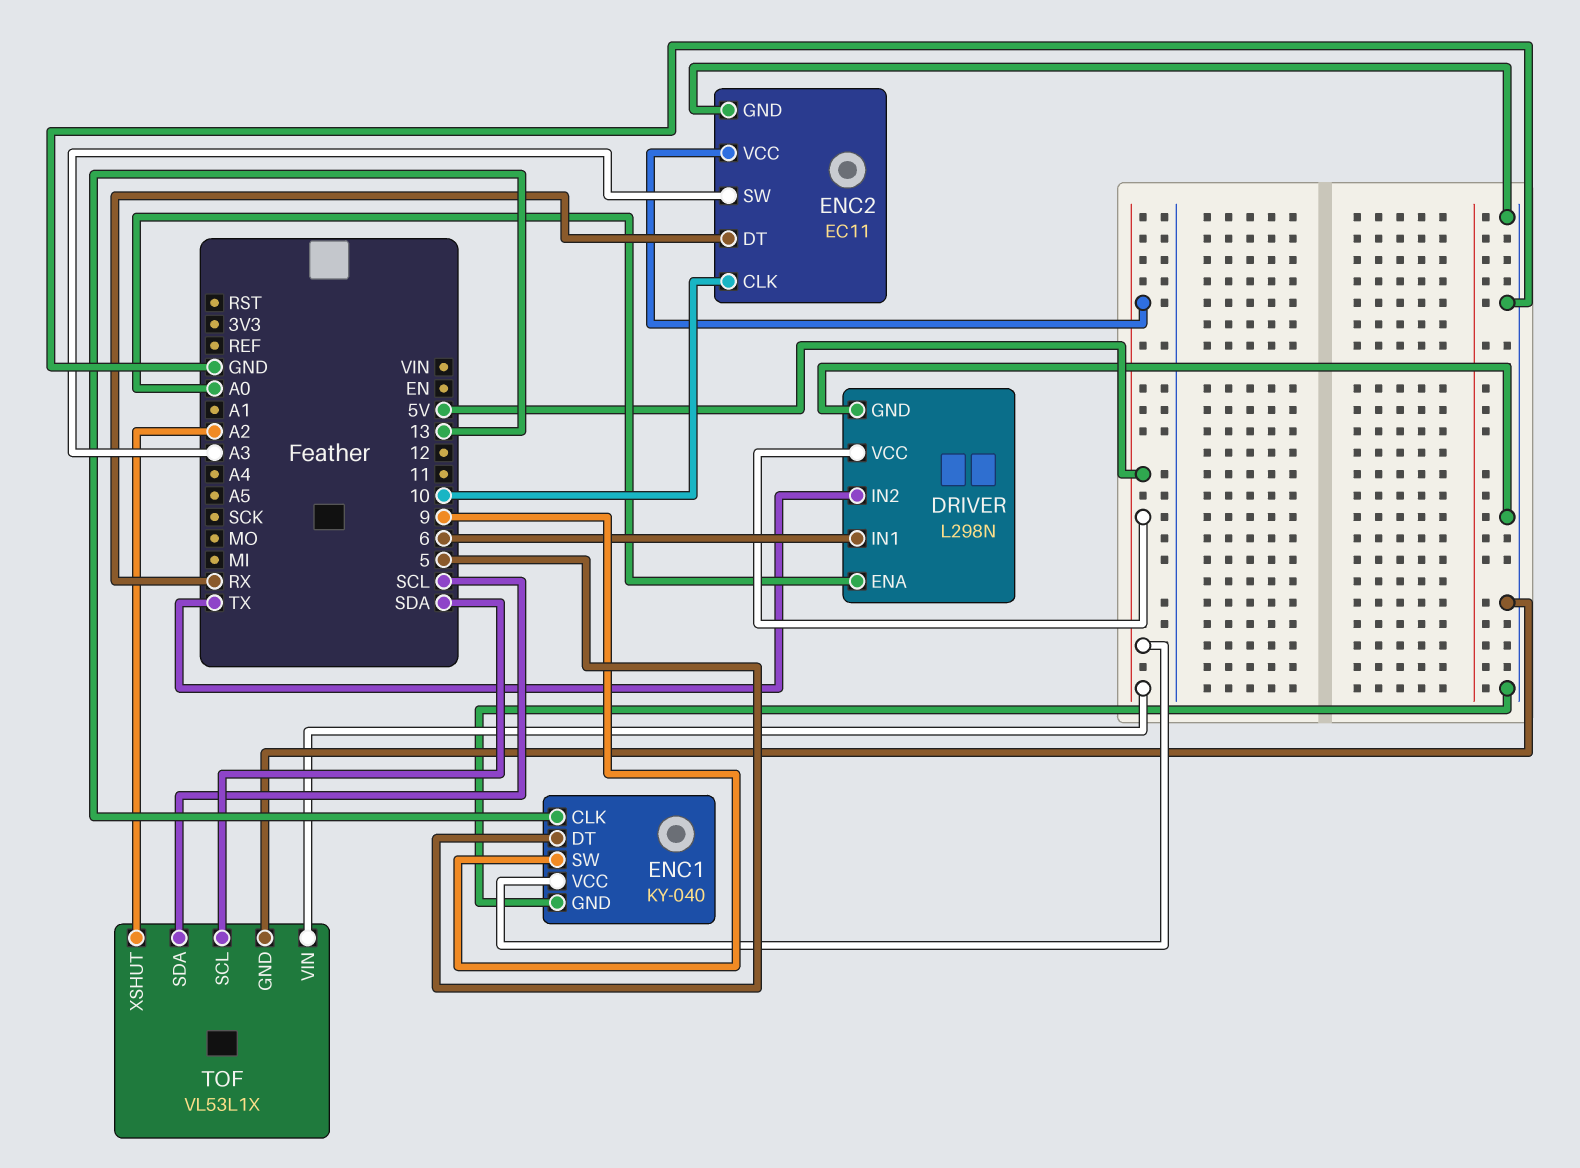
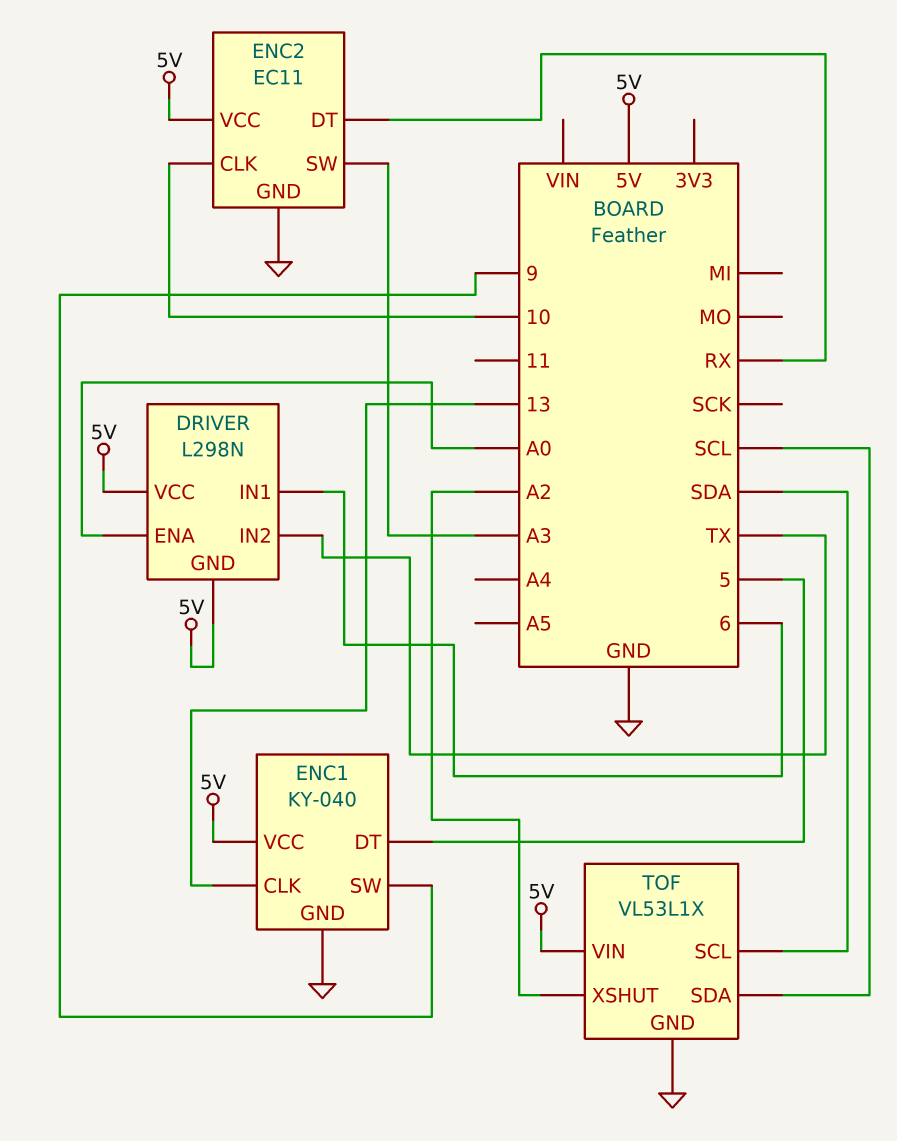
DRIVER pin GND: GND -> 5V

